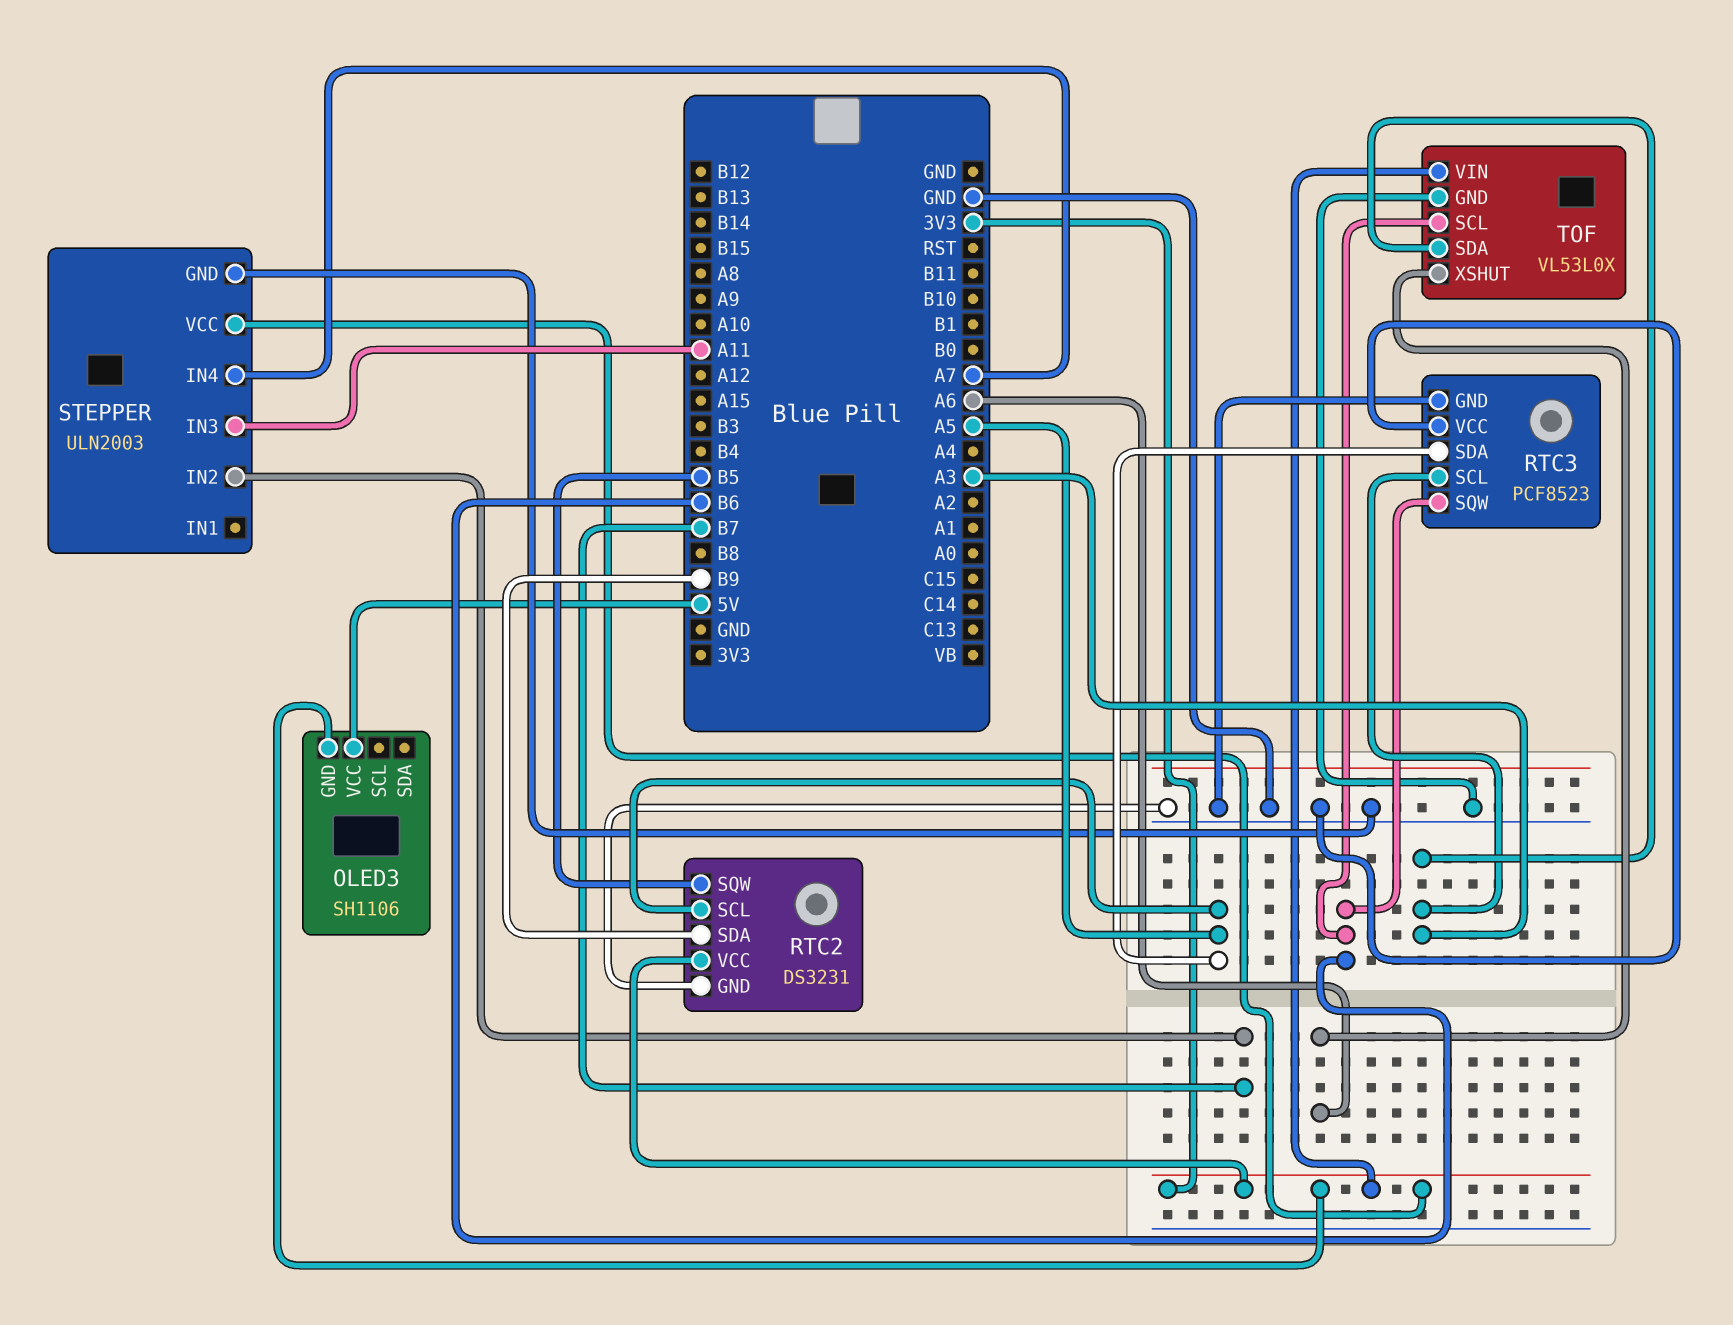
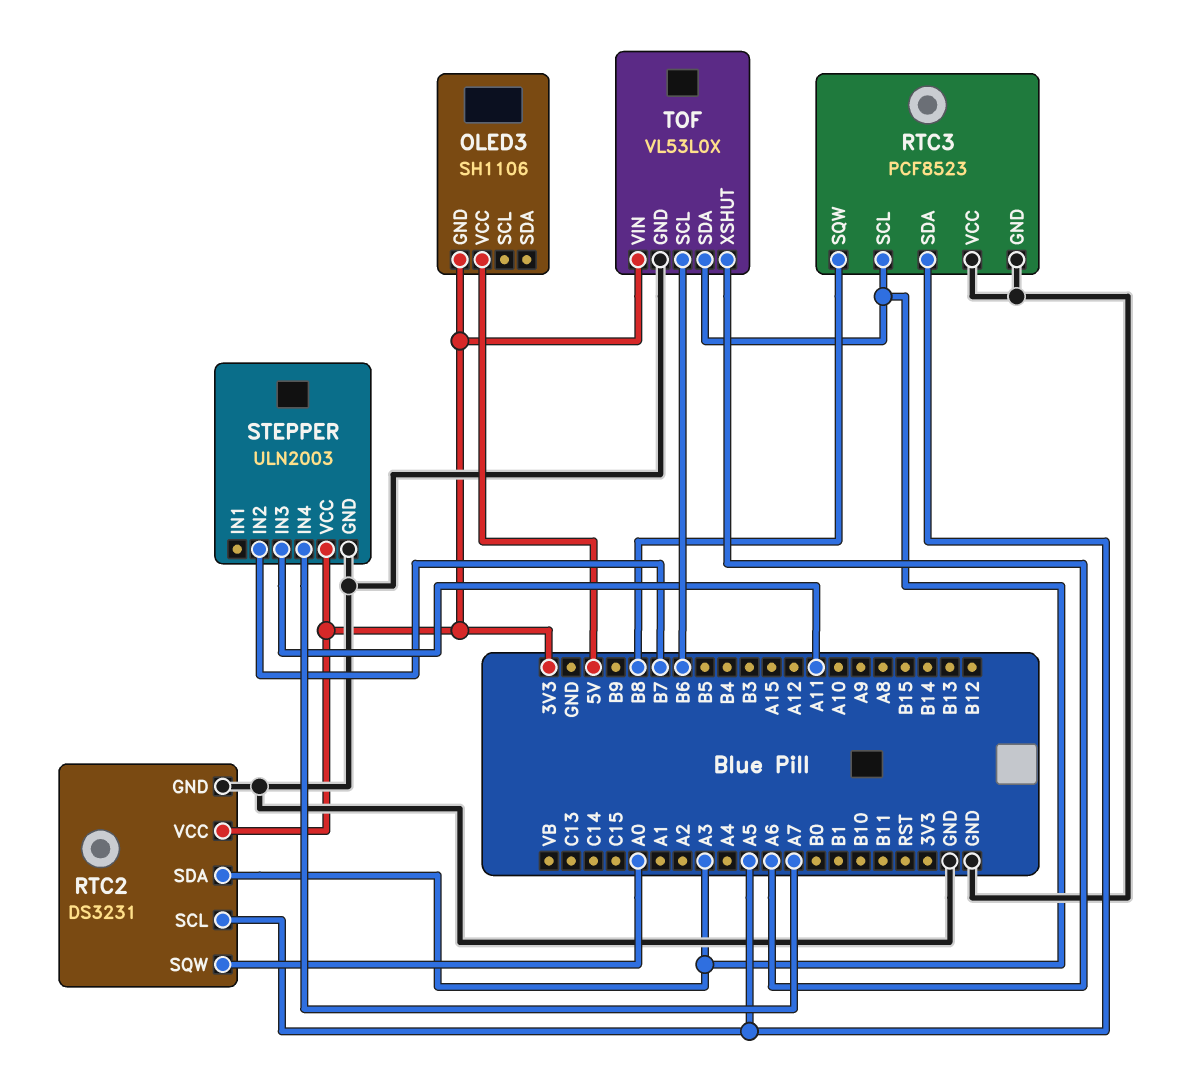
RTC2 pin SDA: B9 -> A3
RTC2 pin SQW: B5 -> A0
RTC3 pin SQW: B6 -> B8

